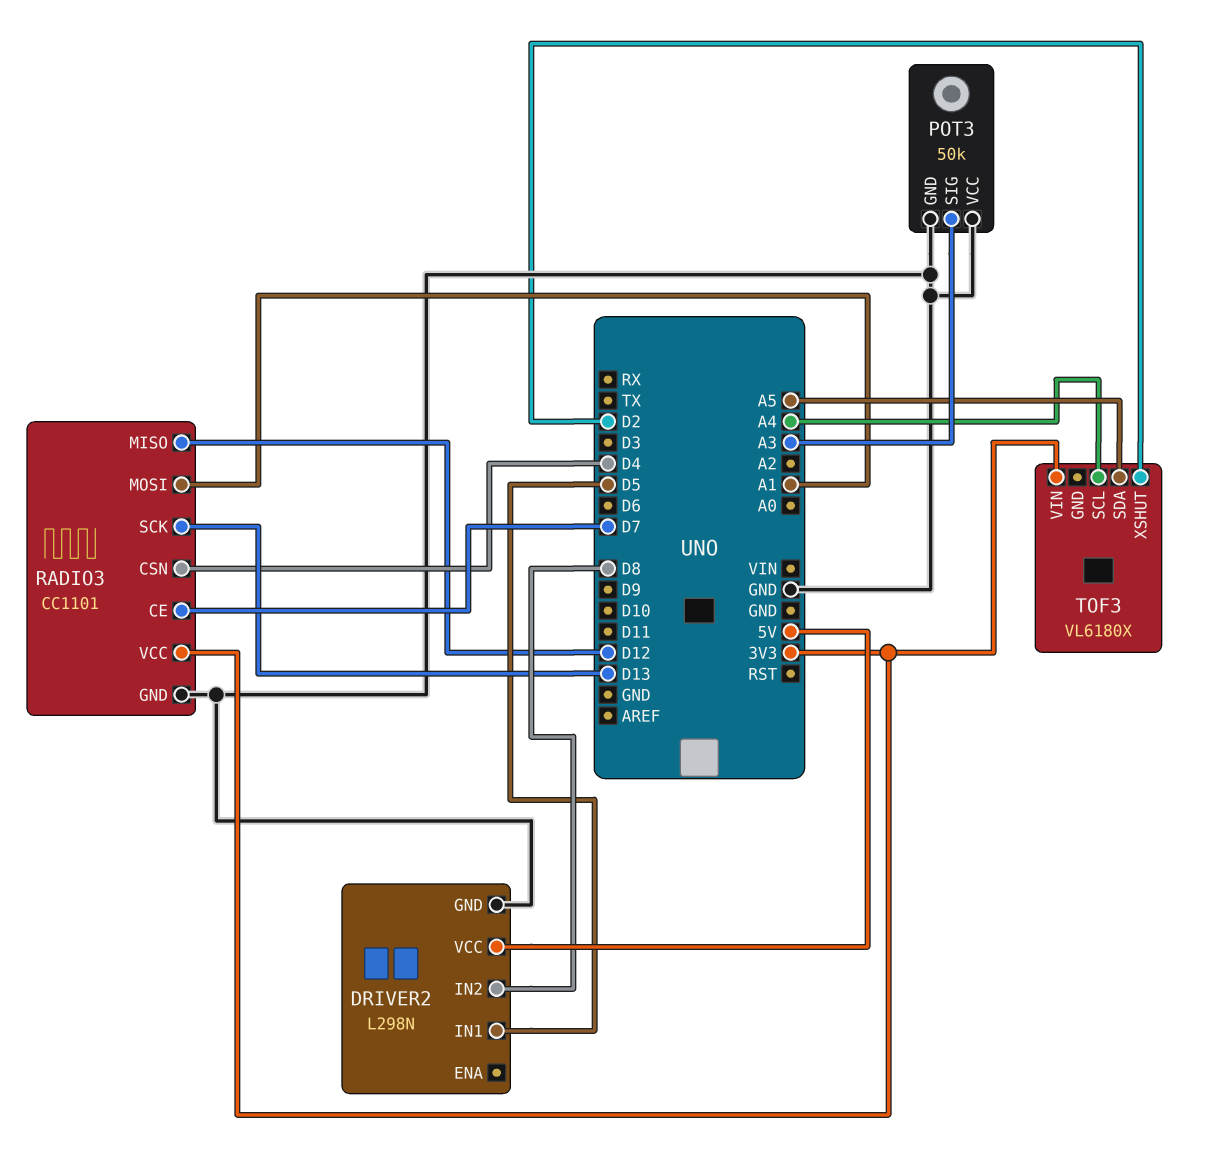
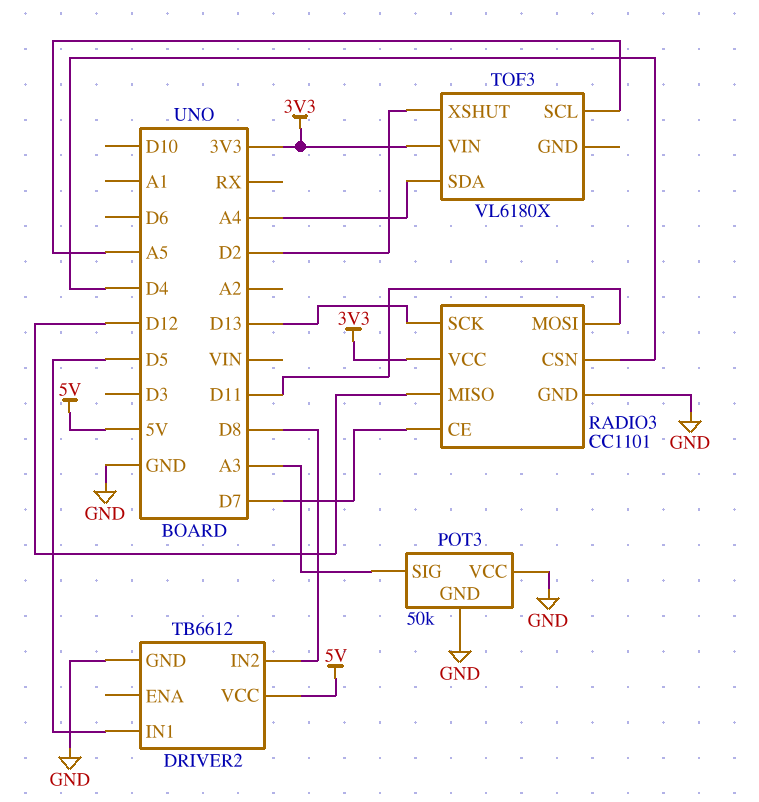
DRIVER2: L298N -> TB6612
RADIO3 pin MOSI: A1 -> D11
TOF3 pin SCL: A4 -> A5
TOF3 pin SDA: A5 -> A4

